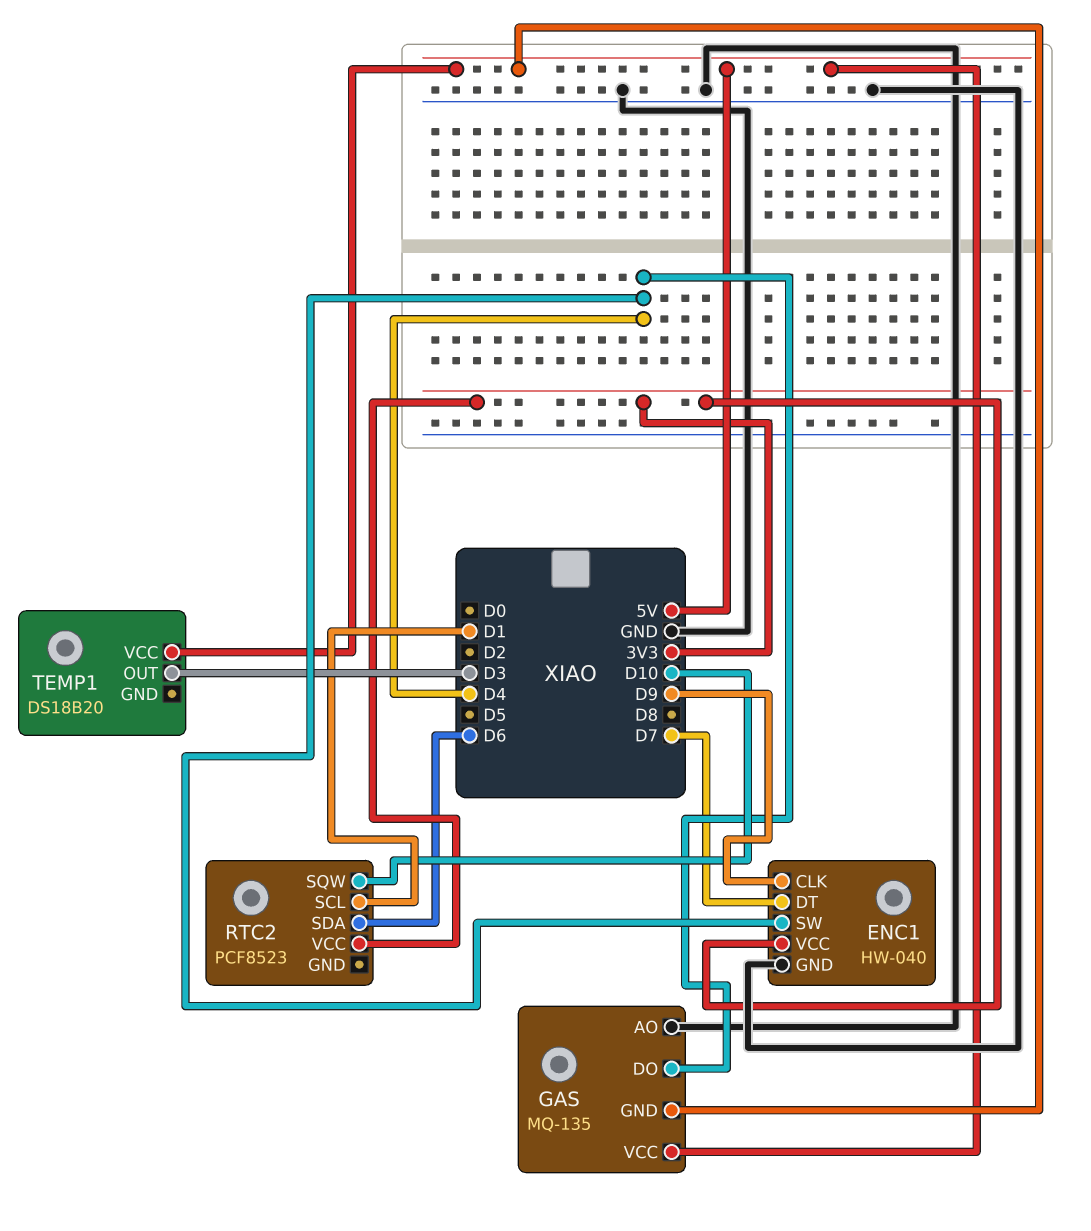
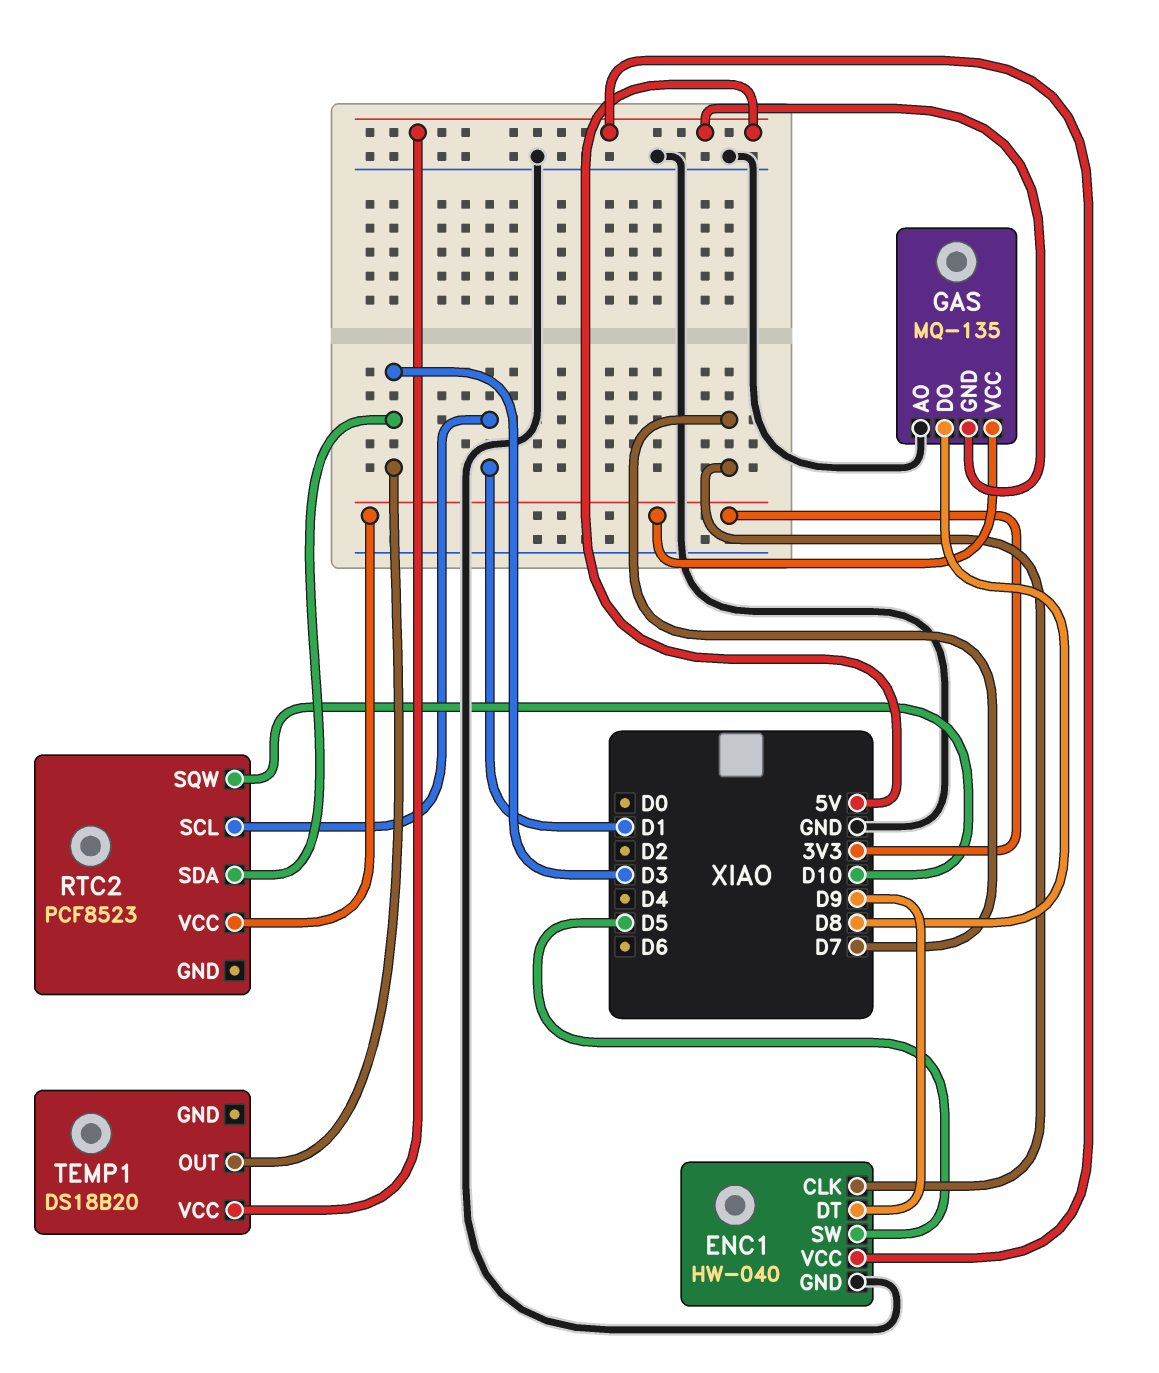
ENC1 pin CLK: D9 -> D7
ENC1 pin DT: D7 -> D9
ENC1 pin SW: D4 -> D5
ENC1 pin VCC: 3V3 -> 5V
GAS pin DO: D4 -> D8
GAS pin VCC: 5V -> 3V3
RTC2 pin SDA: D6 -> D3

